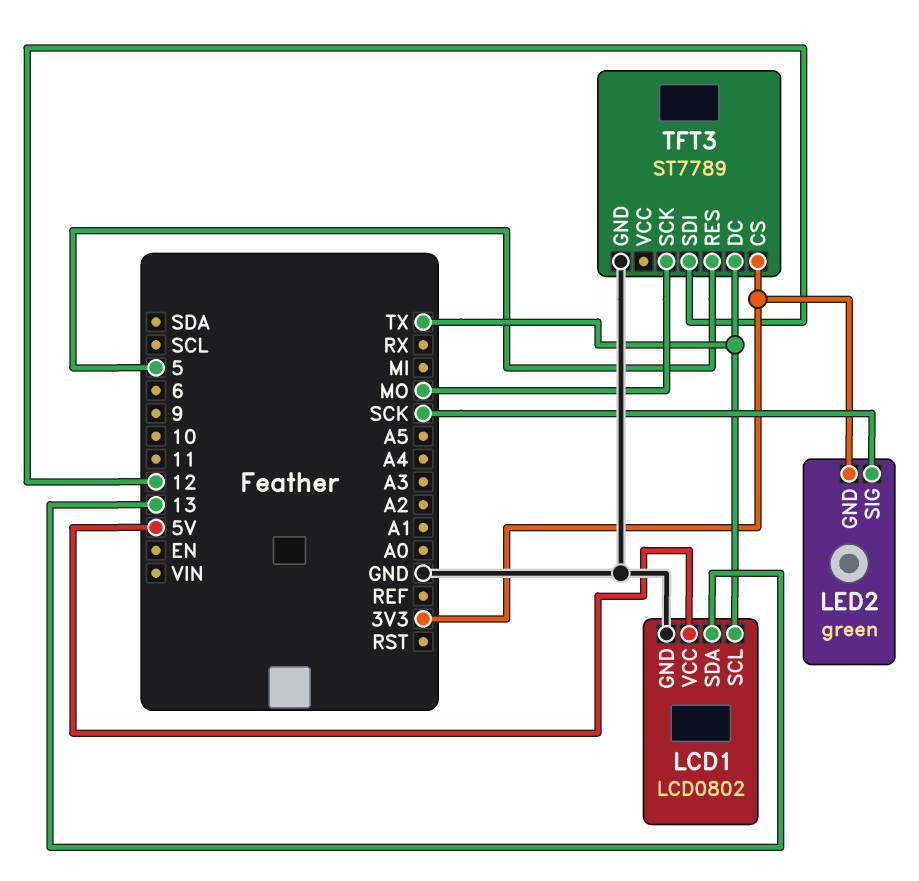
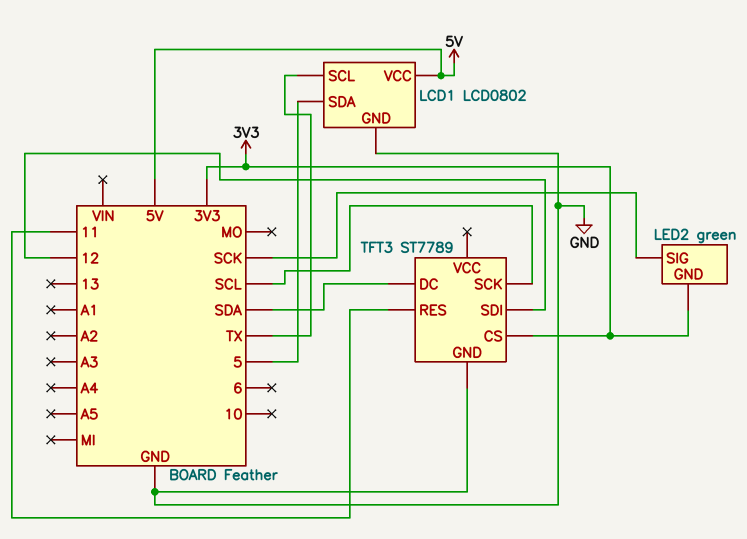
LCD1 pin SDA: 13 -> 5
TFT3 pin DC: TX -> SDA
TFT3 pin RES: 5 -> 11
TFT3 pin SCK: MO -> SCL

